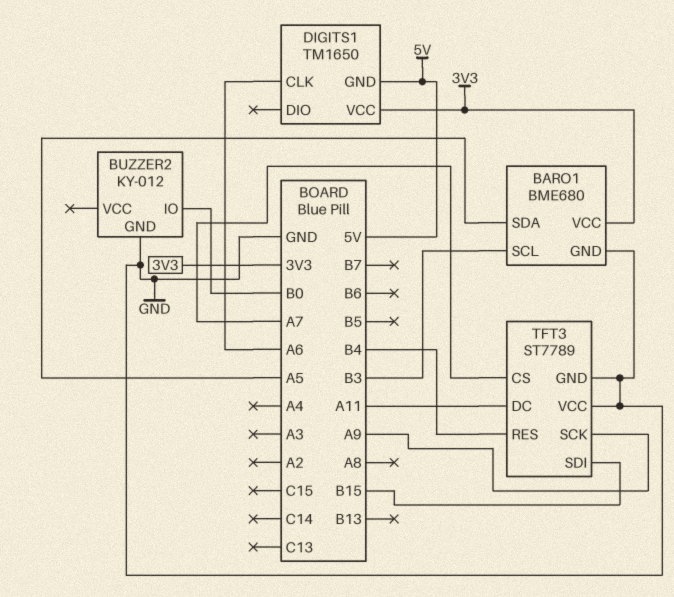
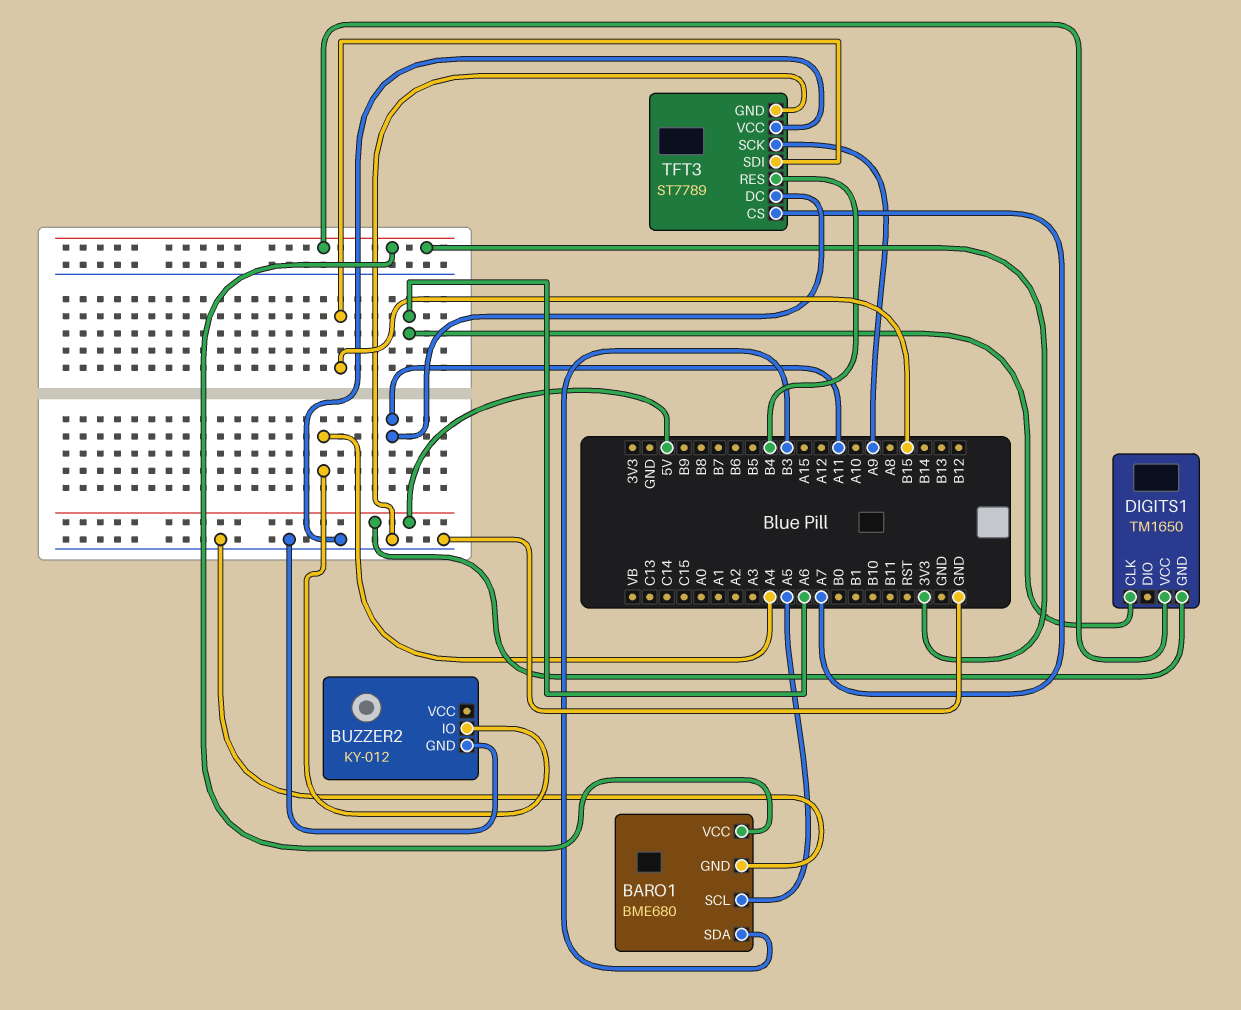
BARO1 pin SCL: B3 -> A5
BARO1 pin SDA: A5 -> B3
BUZZER2 pin IO: B0 -> A4

